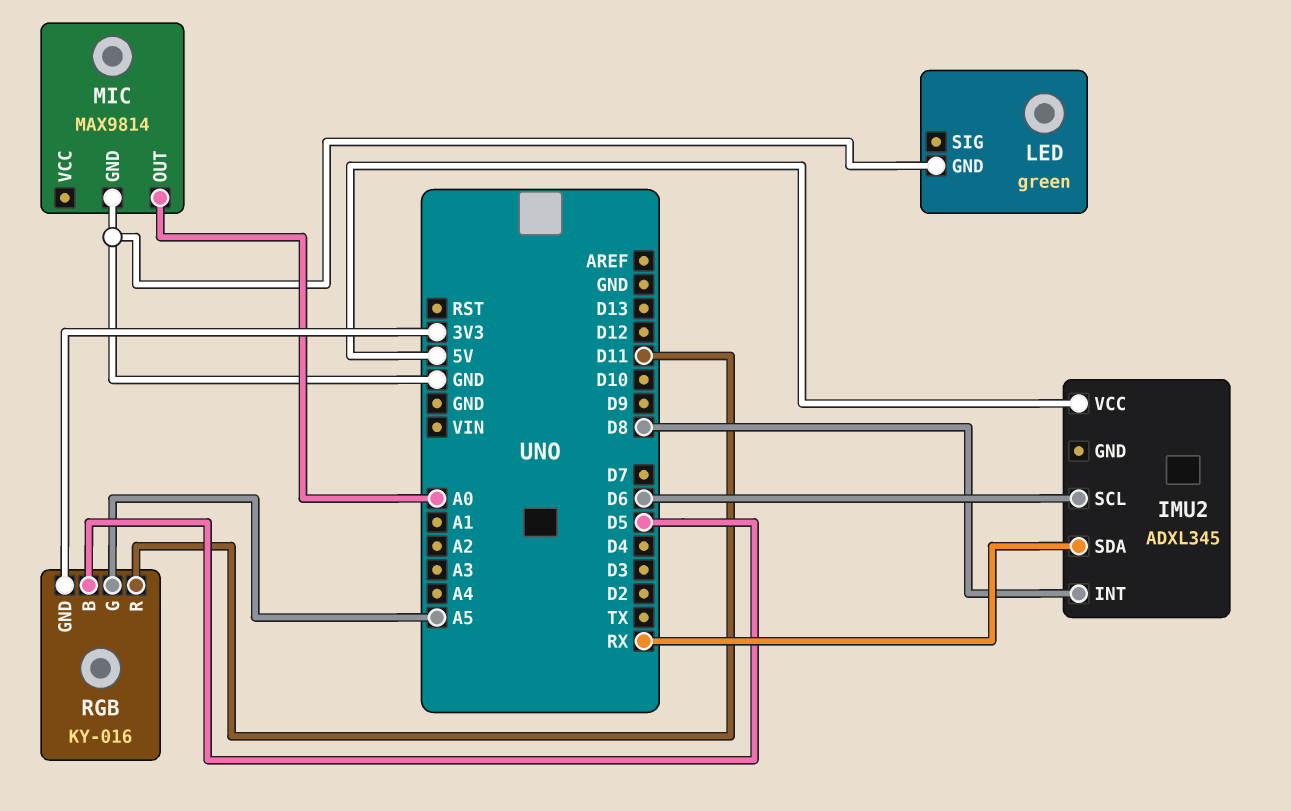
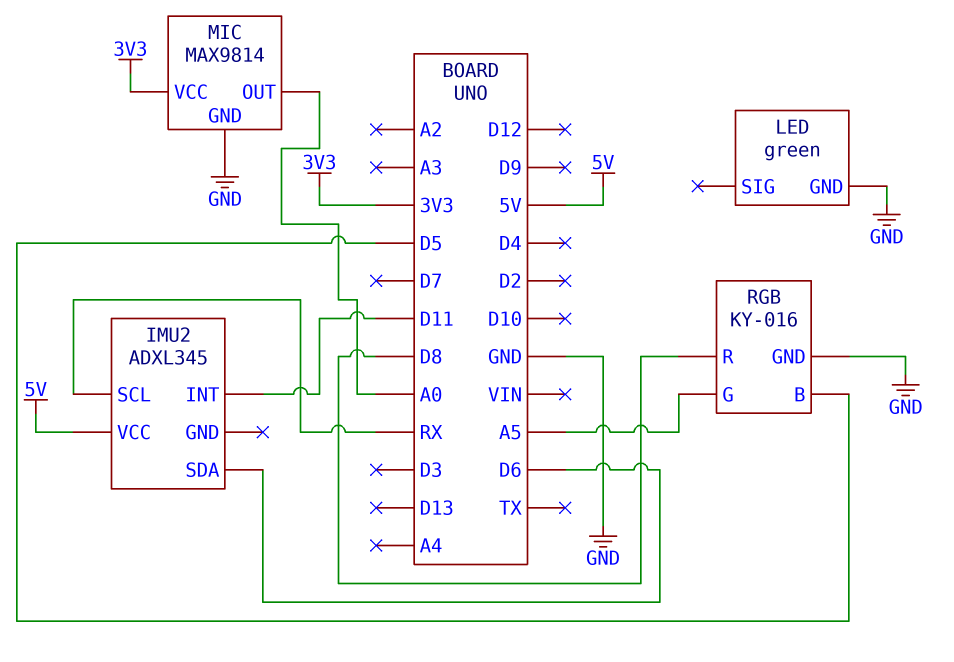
IMU2 pin INT: D8 -> D11
IMU2 pin SCL: D6 -> RX
IMU2 pin SDA: RX -> D6
MIC pin VCC: none -> 3V3
RGB pin GND: 3V3 -> GND
RGB pin R: D11 -> D8

